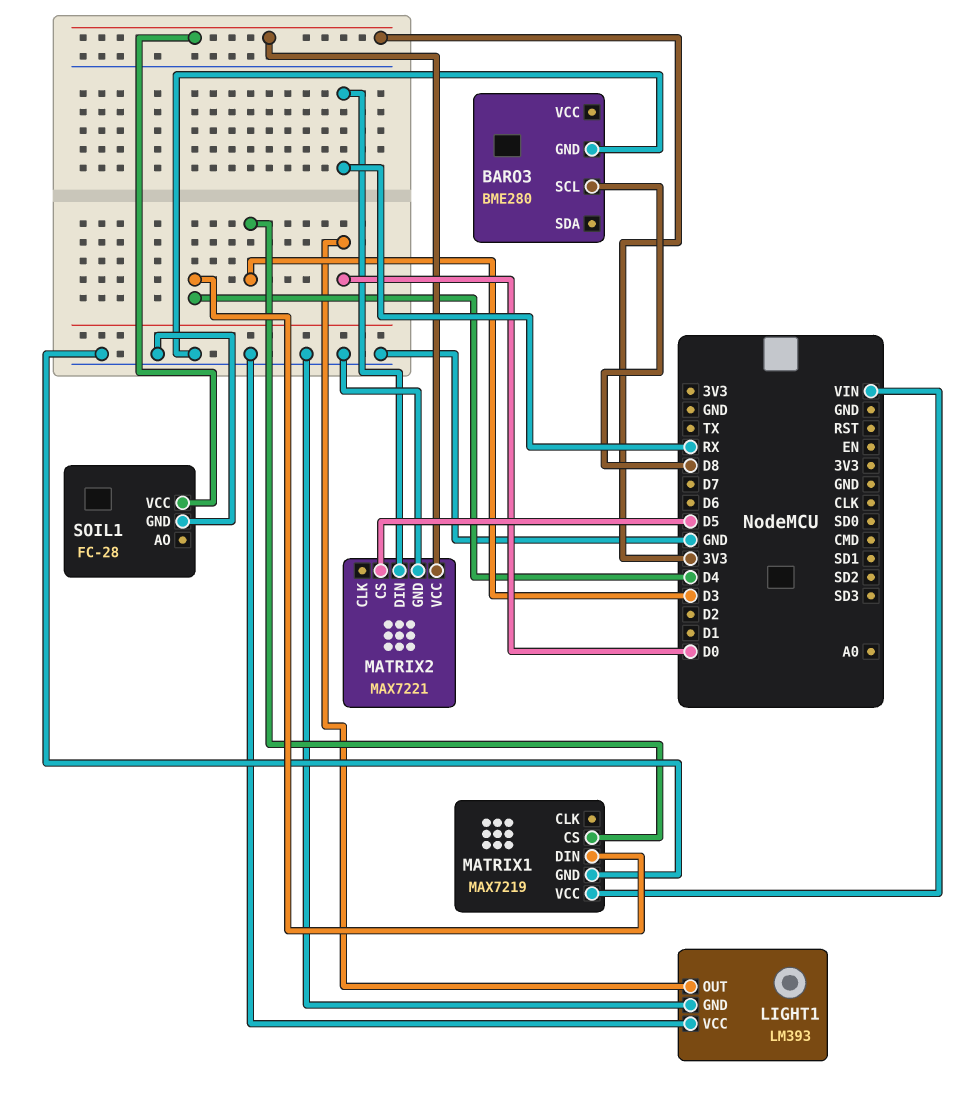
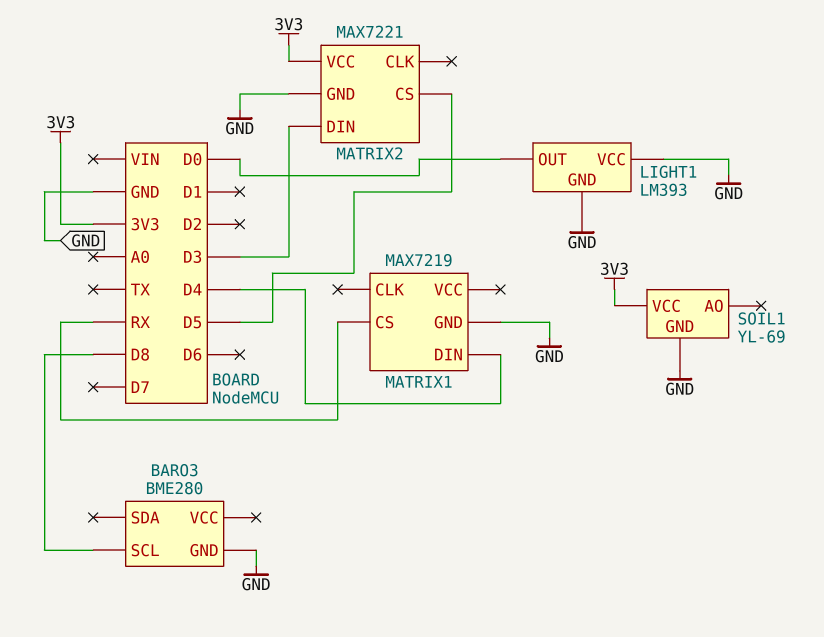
MATRIX1 pin CS: D3 -> RX
MATRIX1 pin VCC: VIN -> none
MATRIX2 pin DIN: RX -> D3
SOIL1: FC-28 -> YL-69

